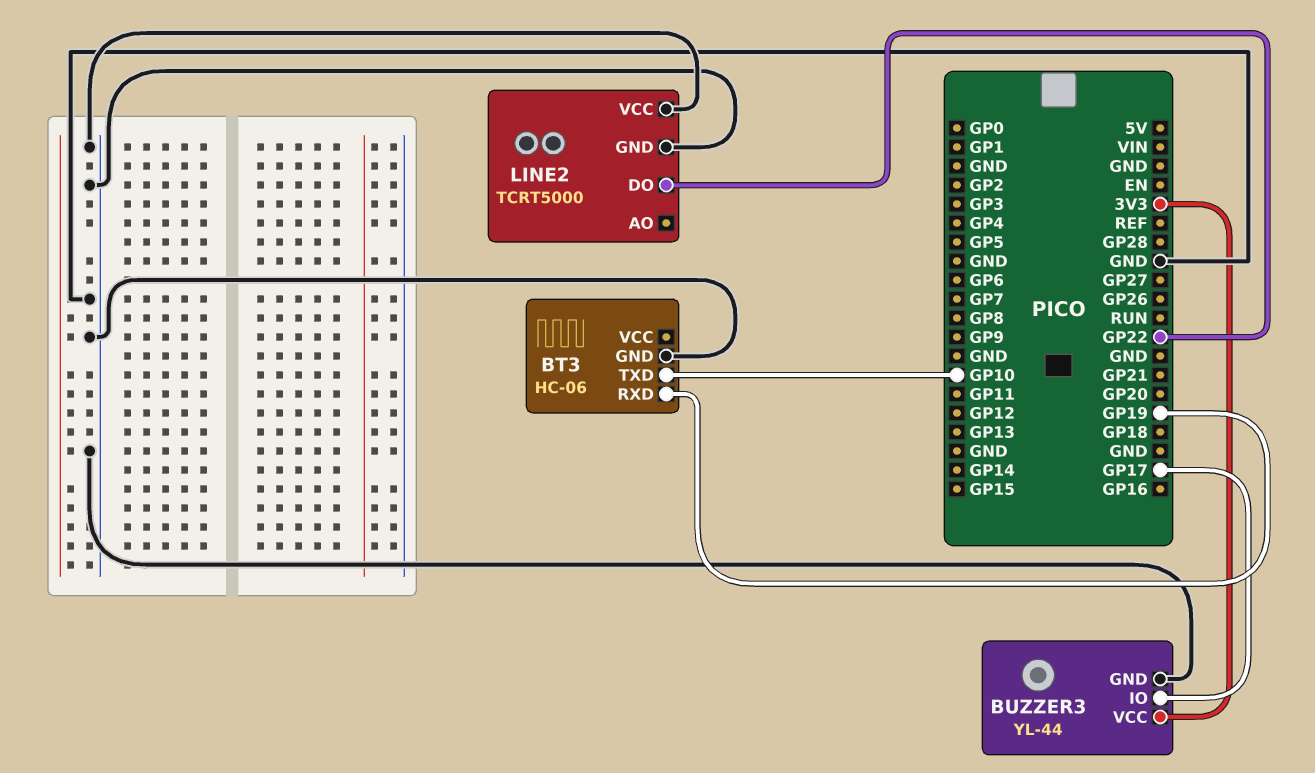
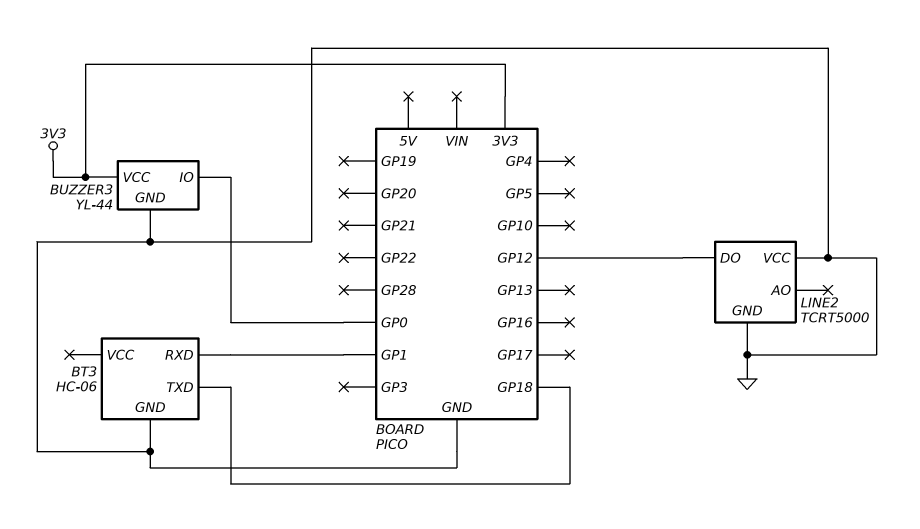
BT3 pin RXD: GP19 -> GP1
BT3 pin TXD: GP10 -> GP18
BUZZER3 pin IO: GP17 -> GP0
LINE2 pin DO: GP22 -> GP12

